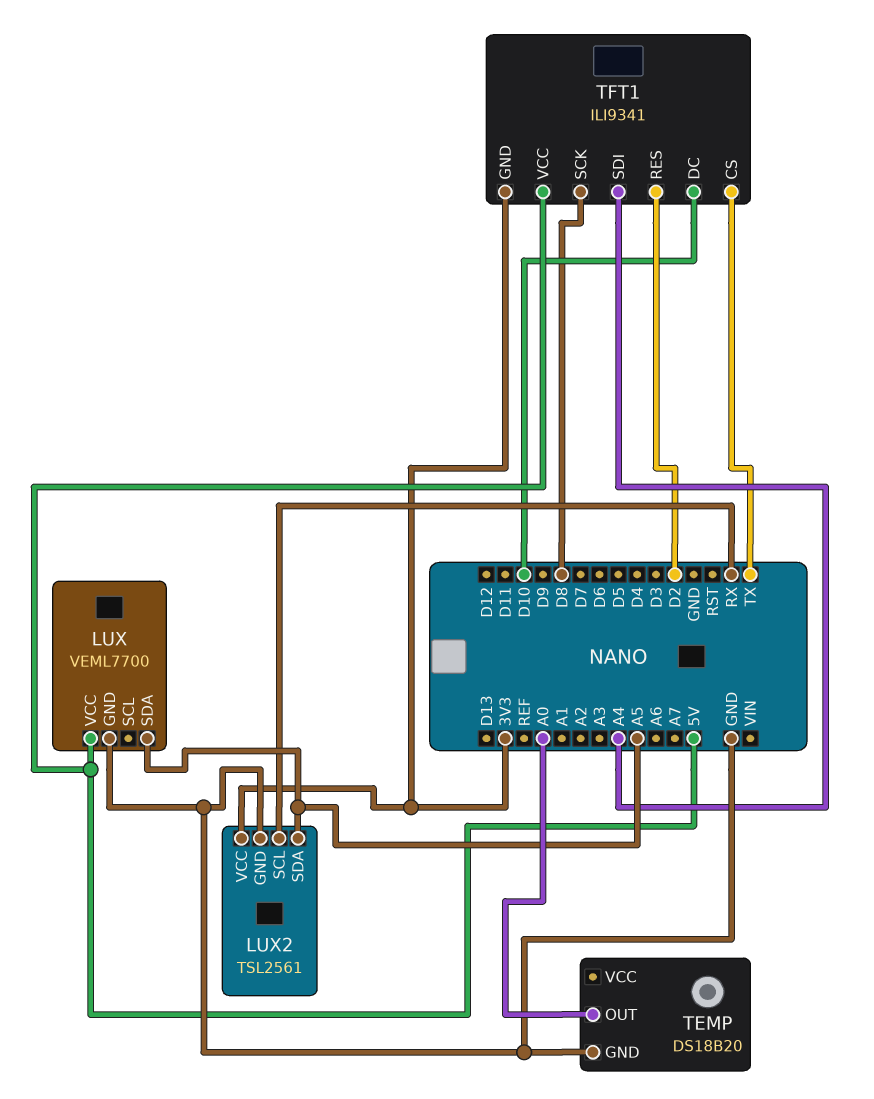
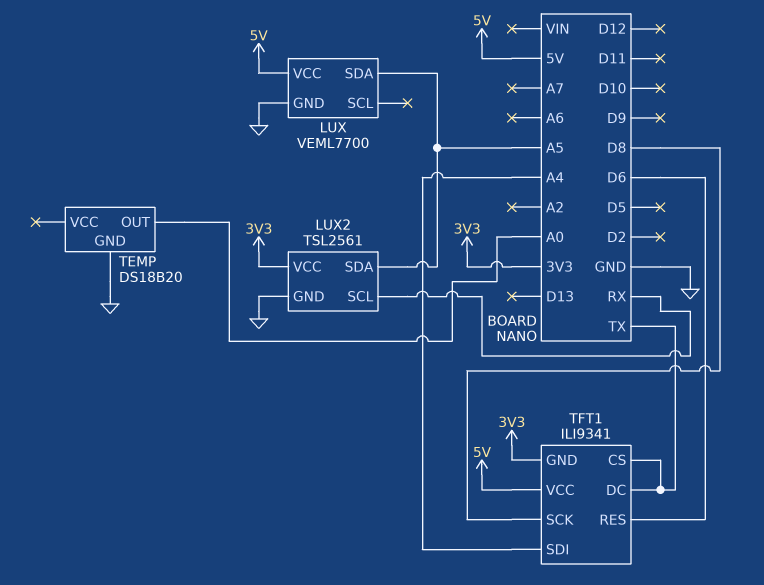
TFT1 pin DC: D10 -> TX
TFT1 pin RES: D2 -> D6

